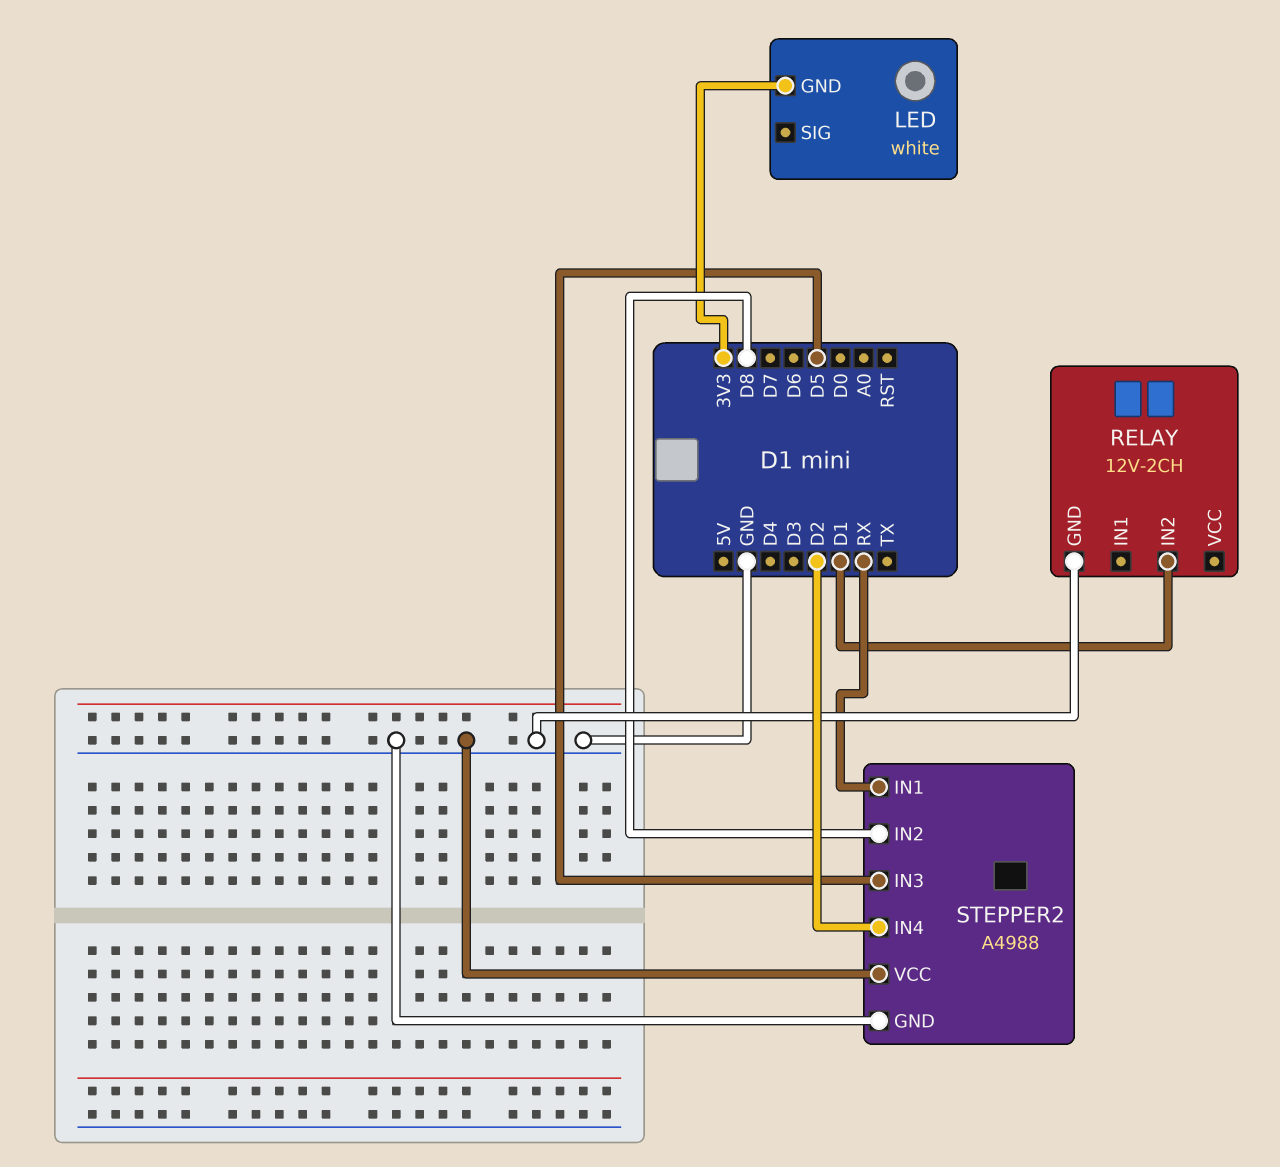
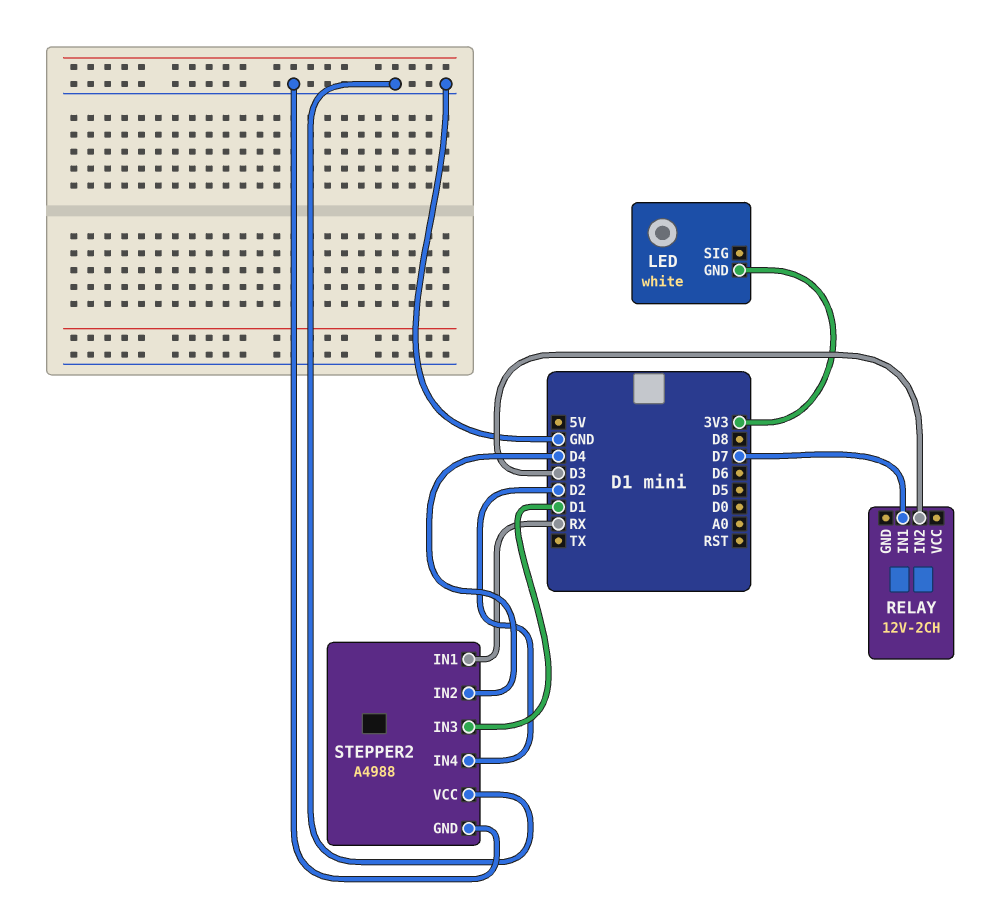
RELAY pin GND: GND -> none
RELAY pin IN1: none -> D7
RELAY pin IN2: D1 -> D3
STEPPER2 pin IN2: D8 -> D4
STEPPER2 pin IN3: D5 -> D1

